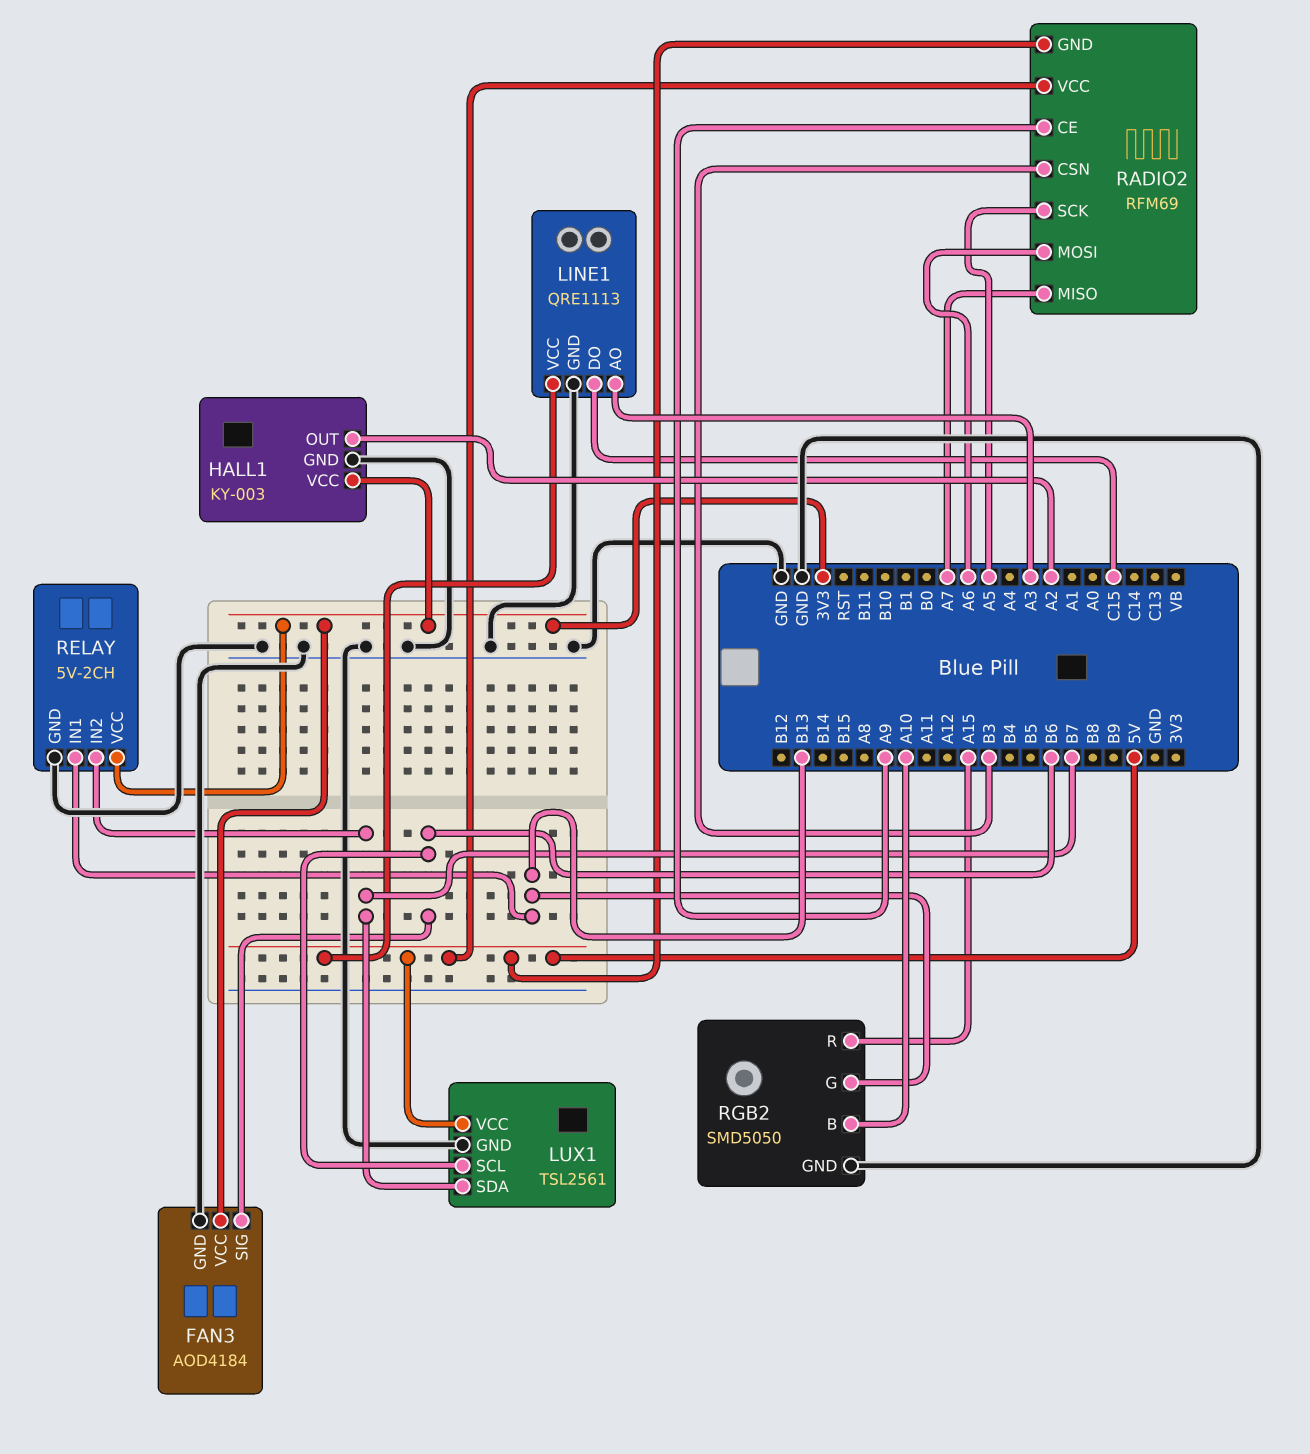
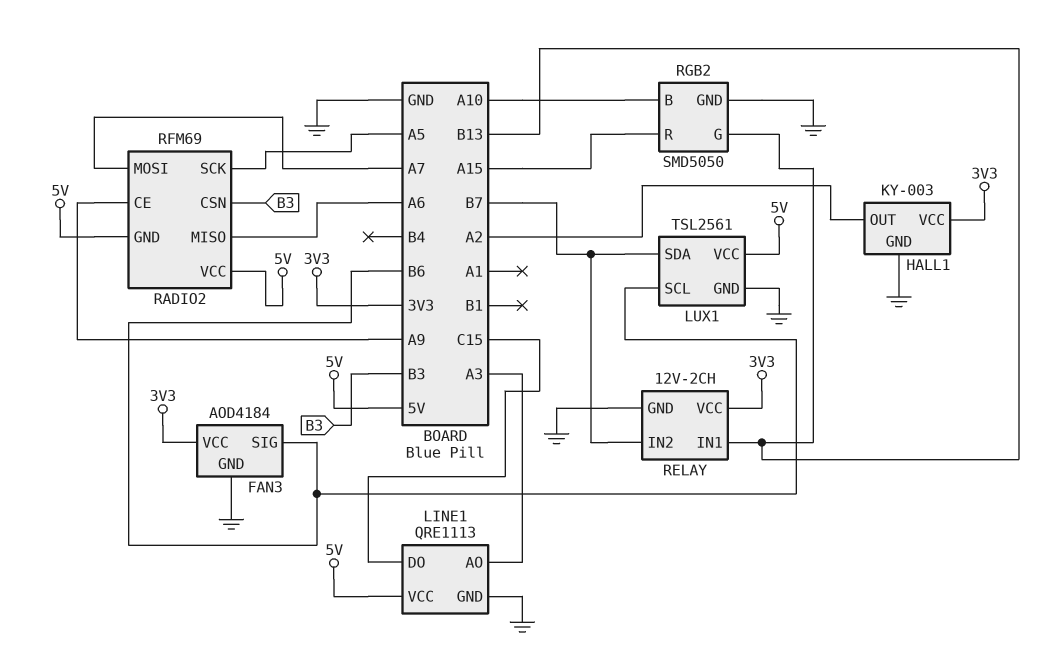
RADIO2 pin MISO: A7 -> A6
RADIO2 pin MOSI: A6 -> A7
RELAY: 5V-2CH -> 12V-2CH

